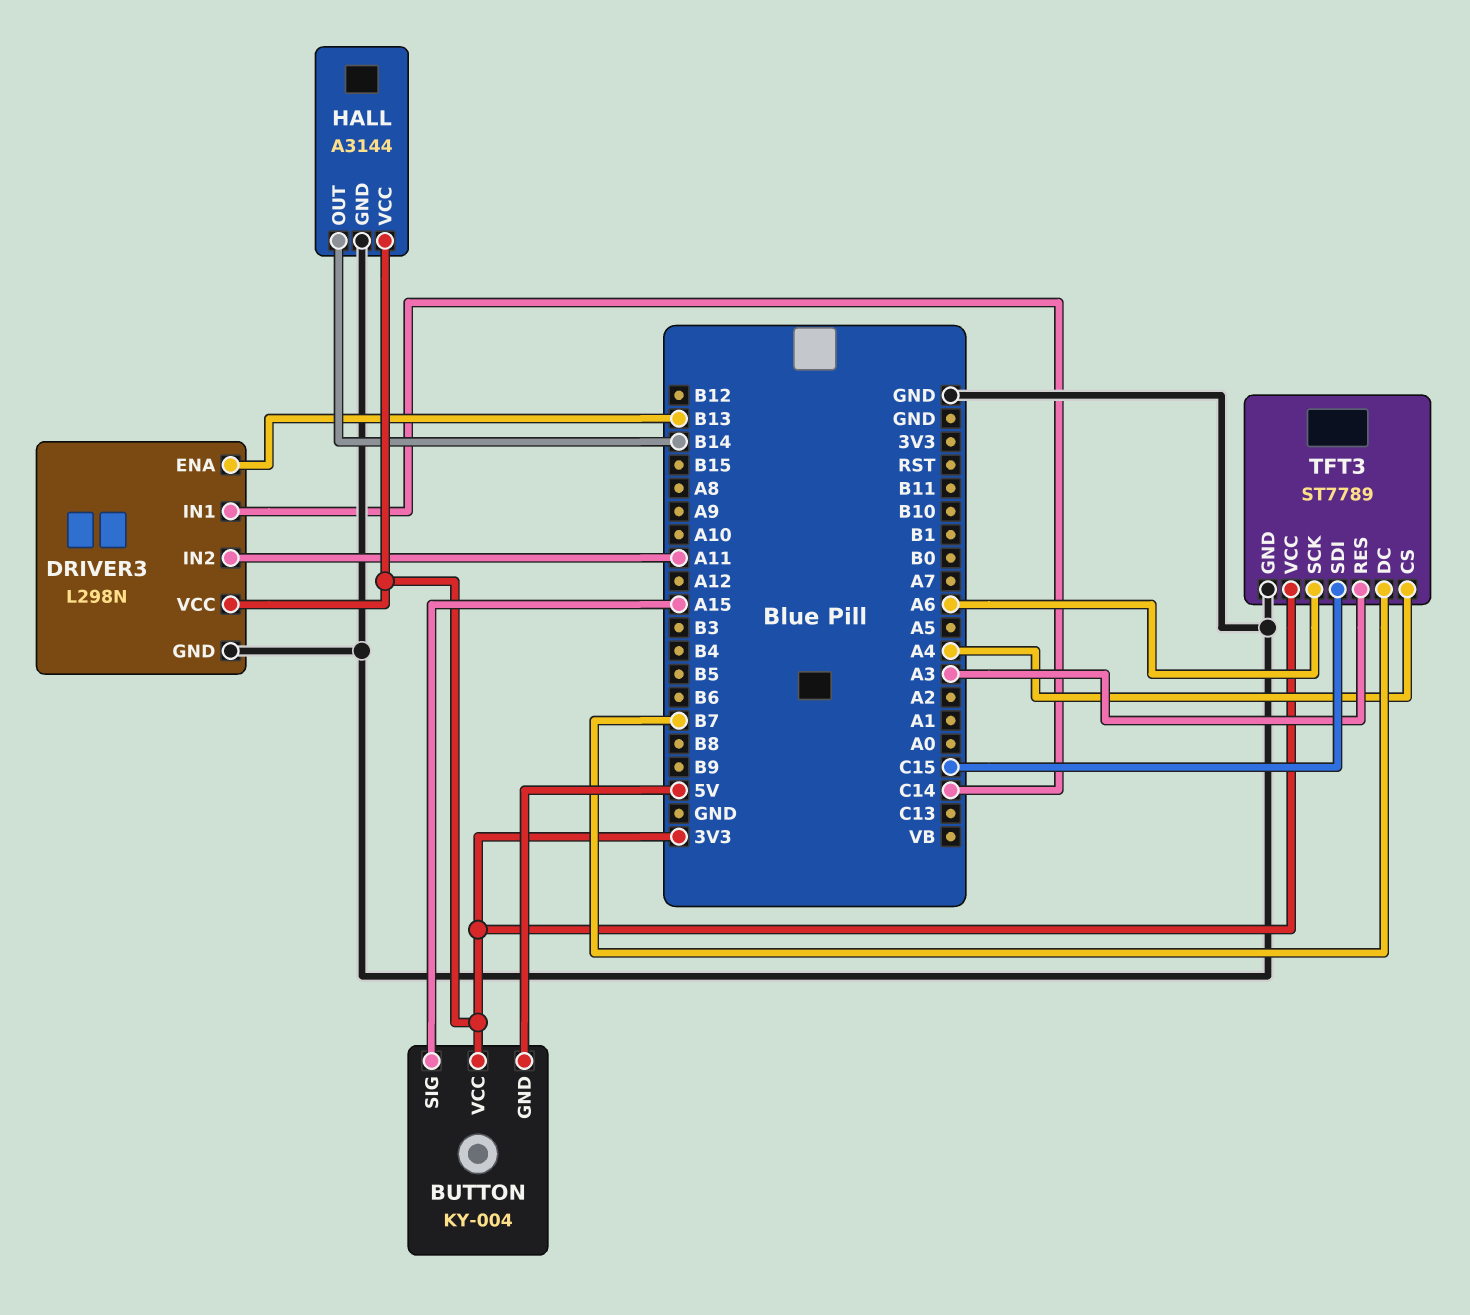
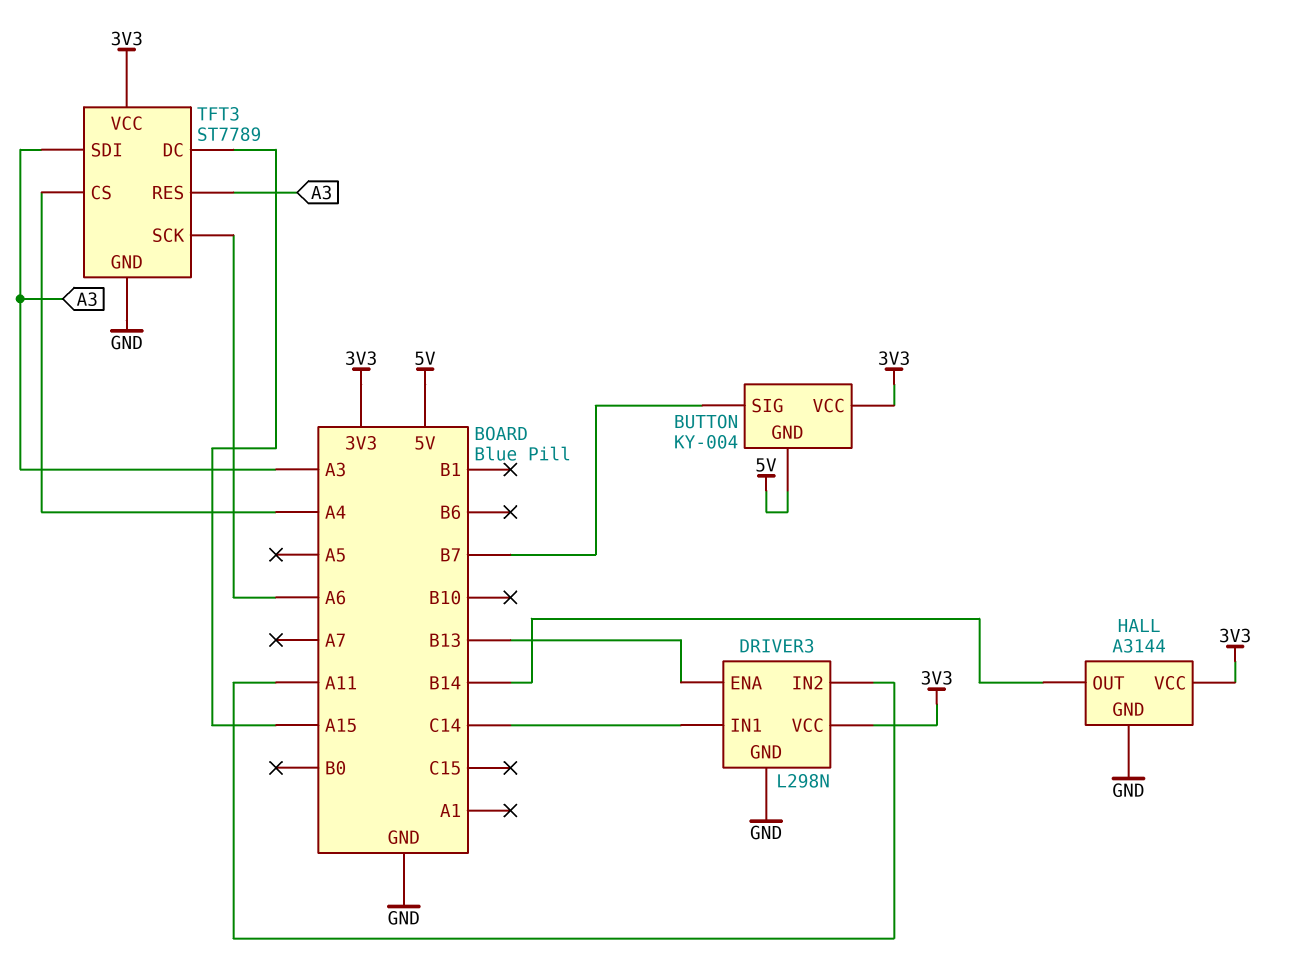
BUTTON pin SIG: A15 -> B7
TFT3 pin DC: B7 -> A15
TFT3 pin SDI: C15 -> A3

